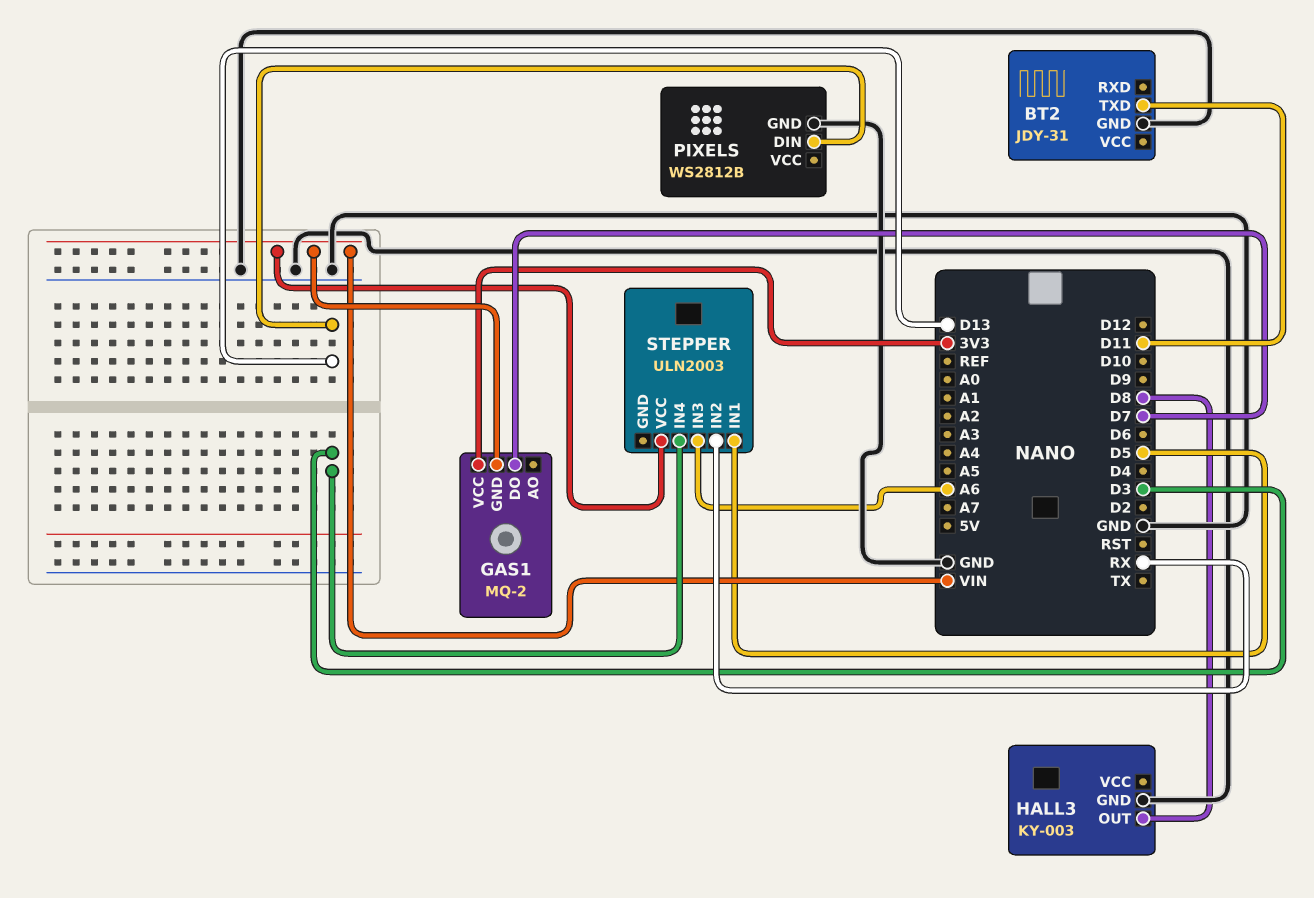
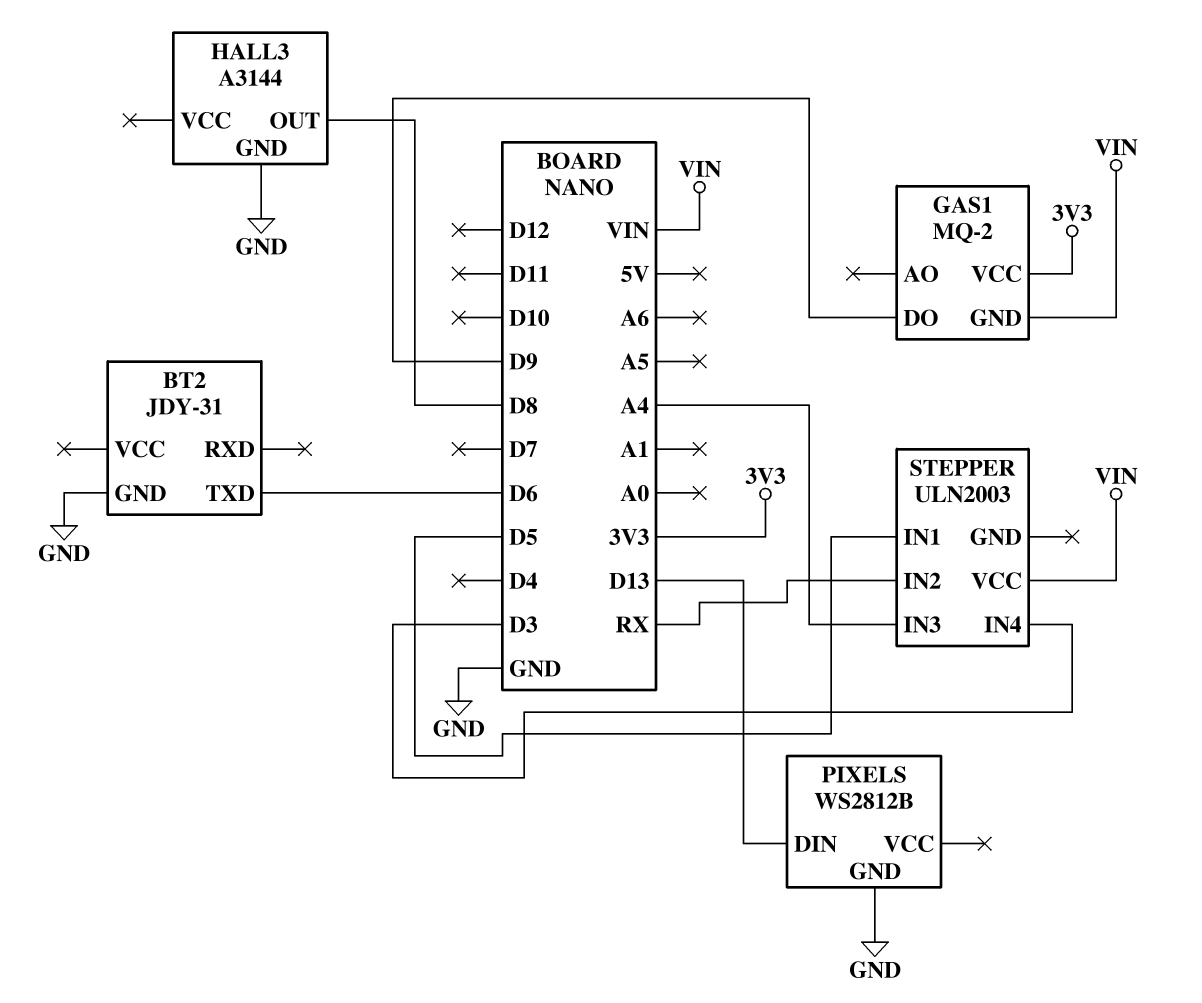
BT2 pin TXD: D11 -> D6
GAS1 pin DO: D7 -> D9
HALL3: KY-003 -> A3144
STEPPER pin IN3: A6 -> A4

